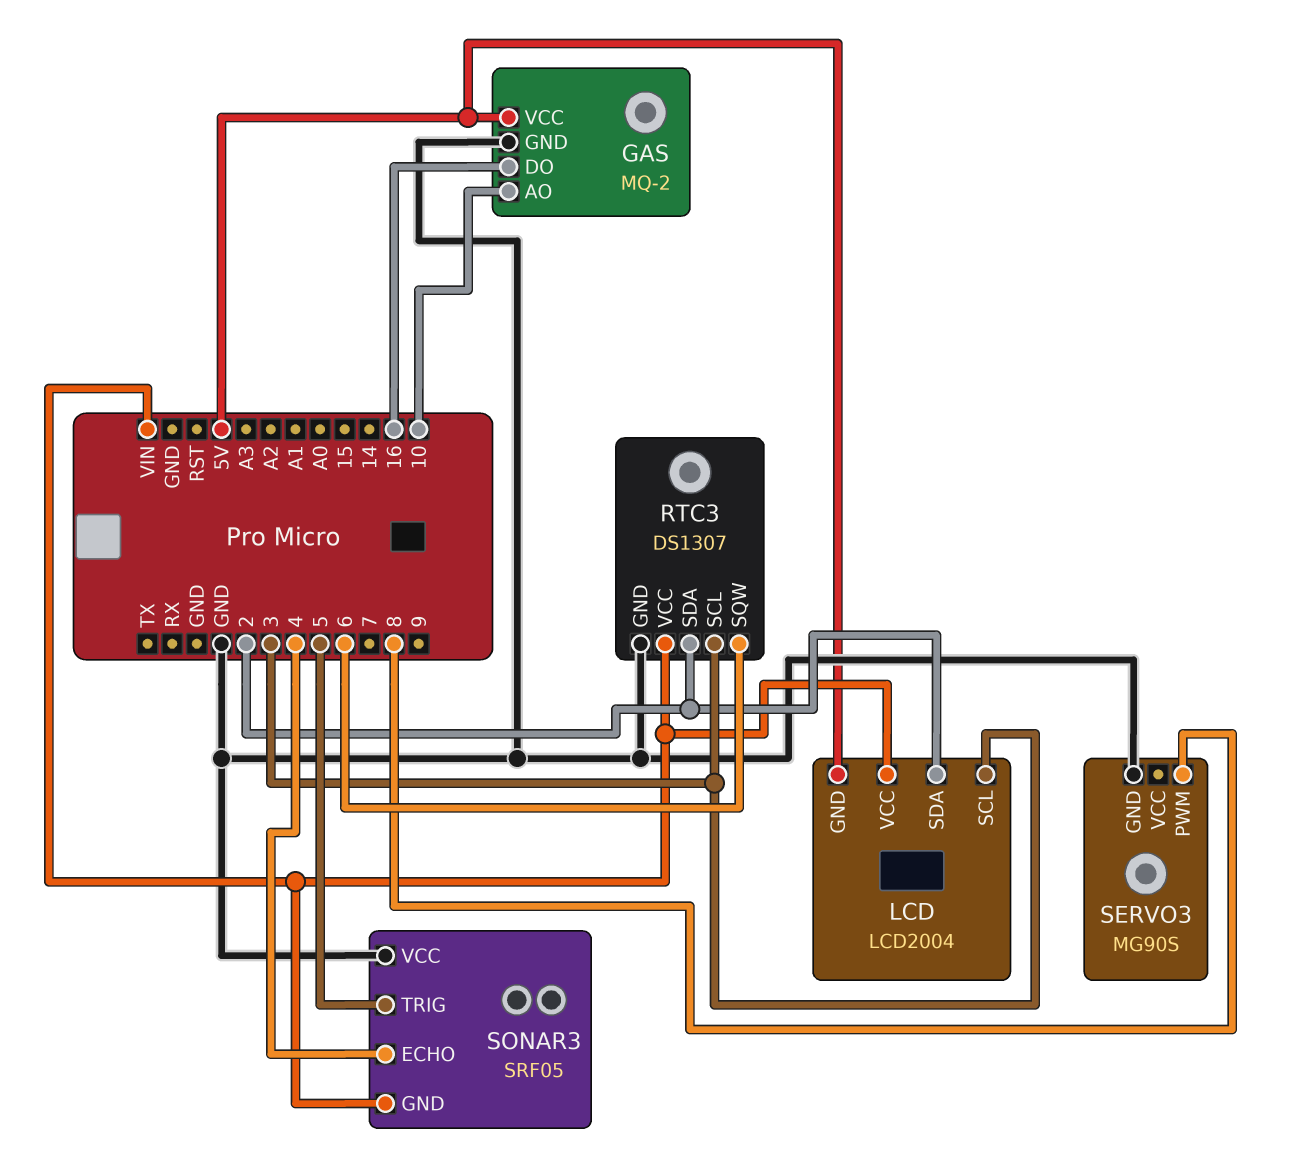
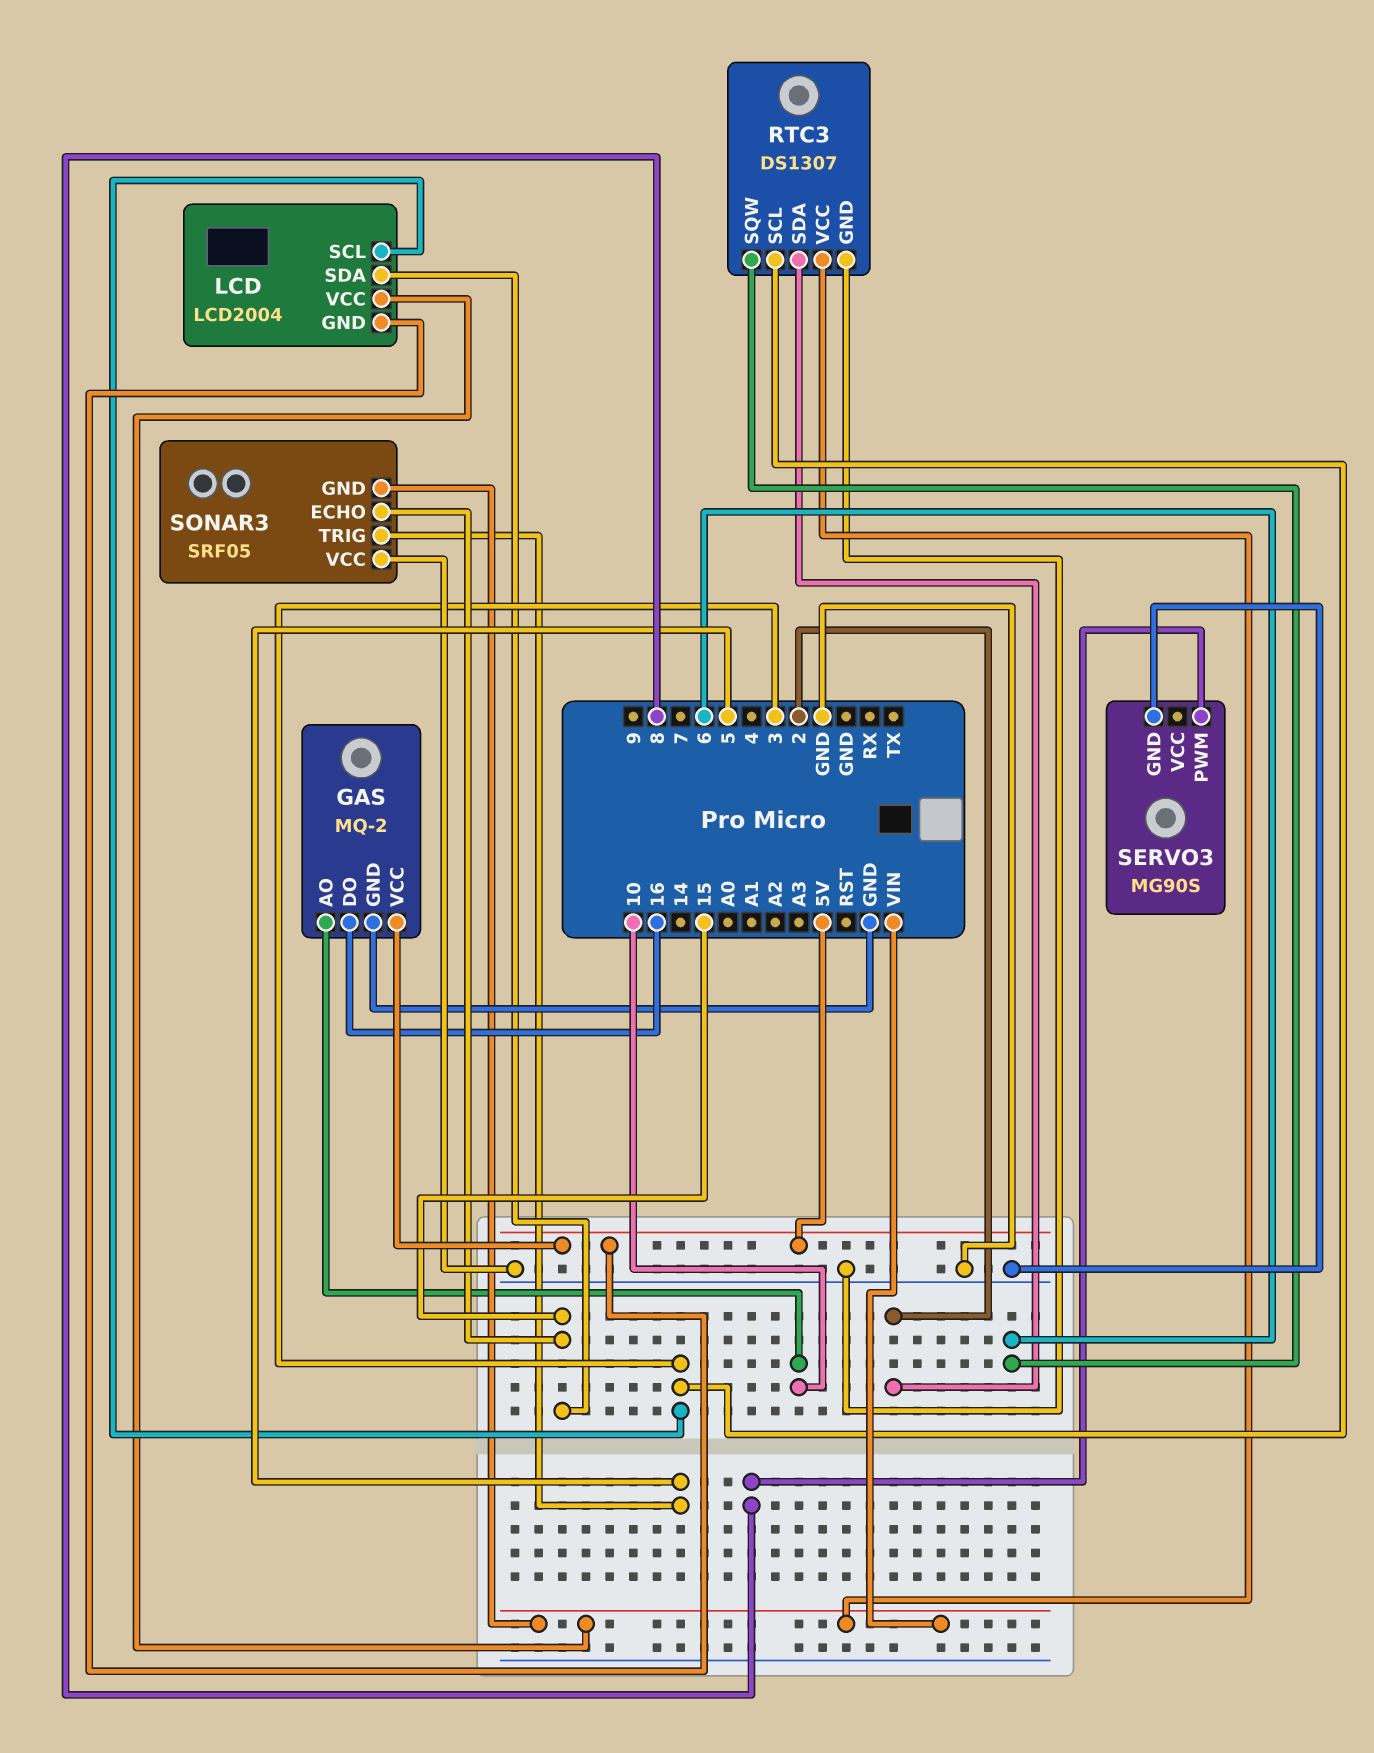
LCD pin SDA: 2 -> 15
SONAR3 pin ECHO: 4 -> 15

